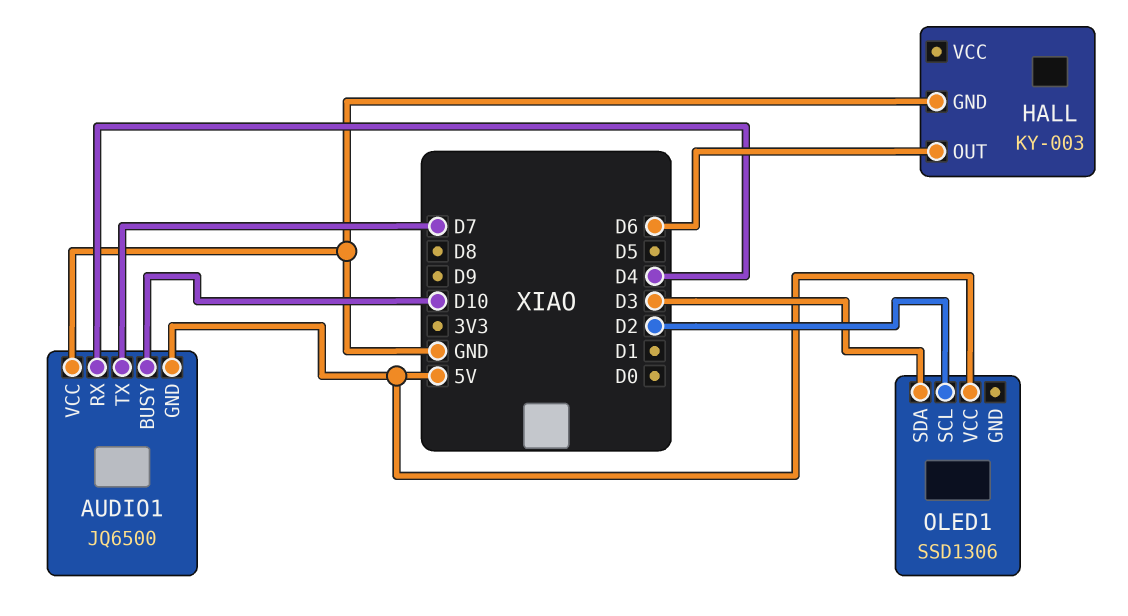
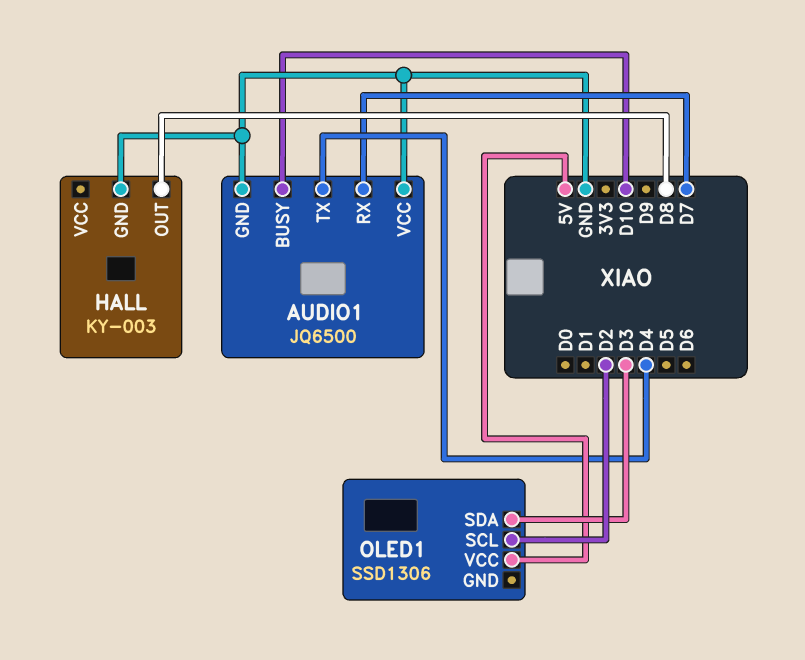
AUDIO1 pin GND: 5V -> GND
AUDIO1 pin RX: D4 -> D7
AUDIO1 pin TX: D7 -> D4
HALL pin OUT: D6 -> D8

